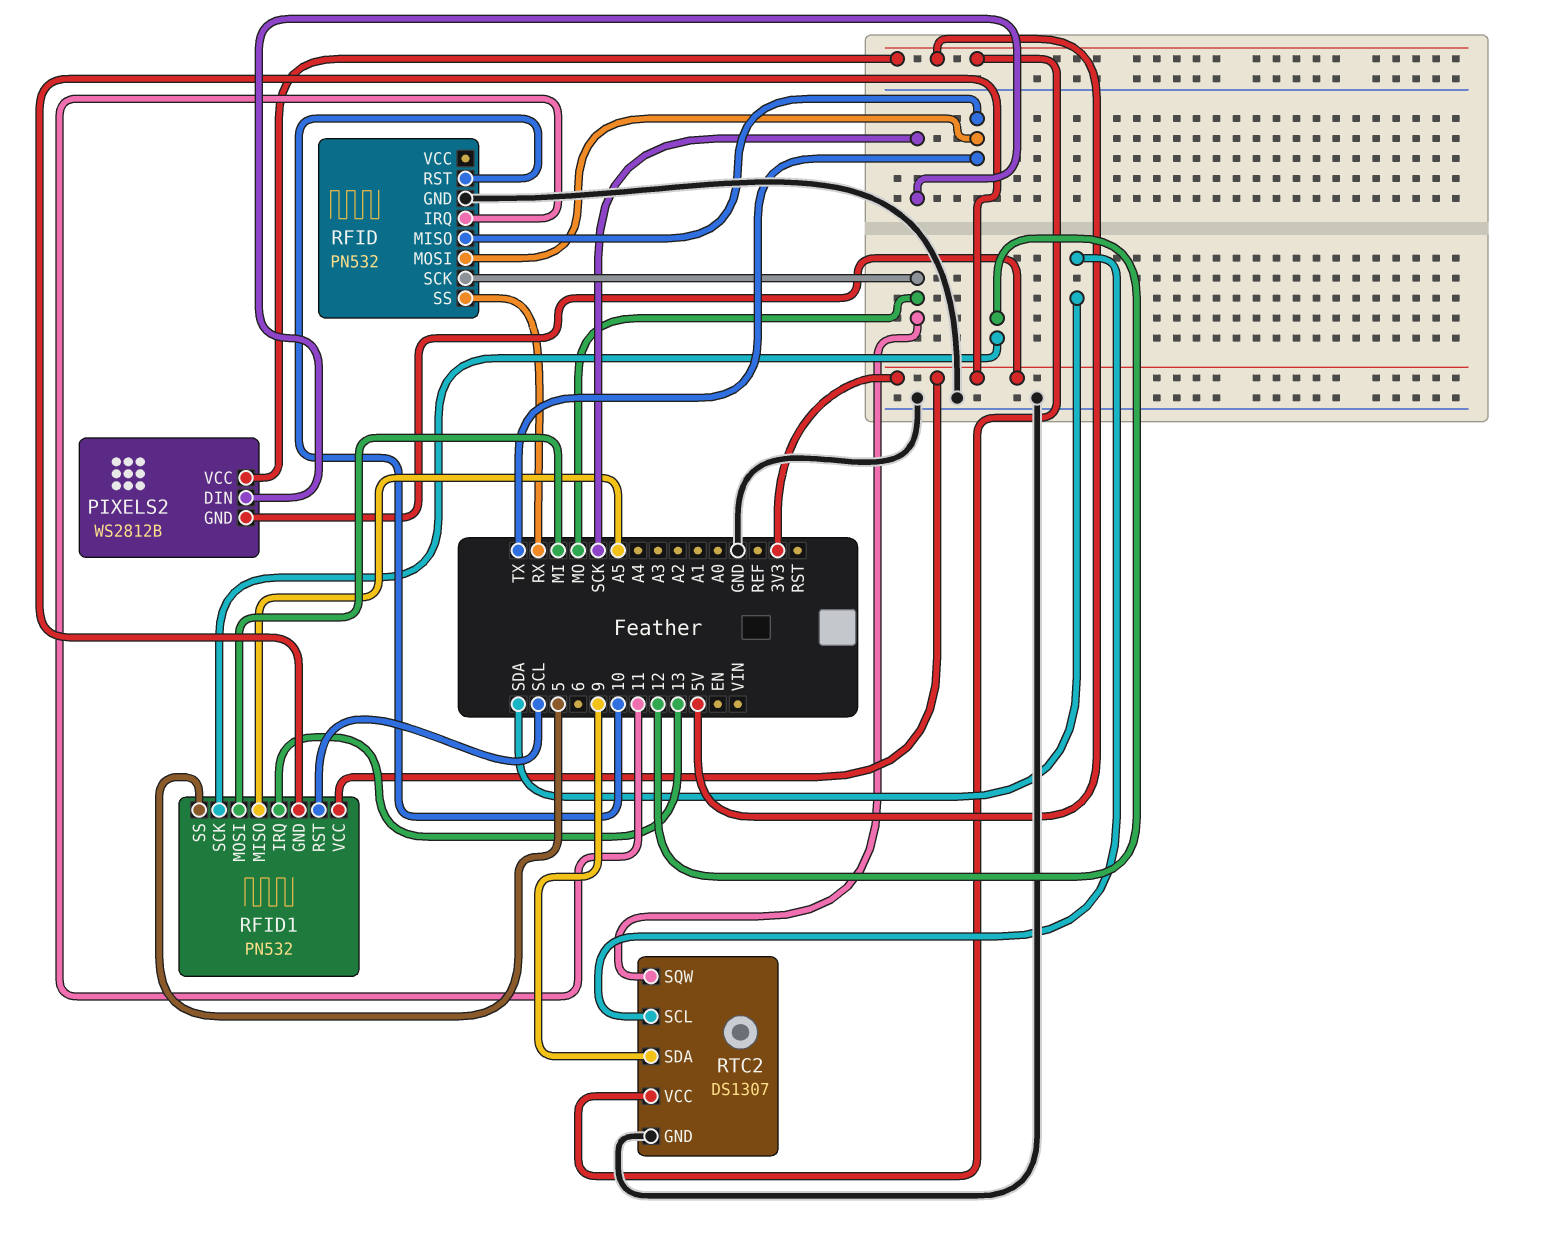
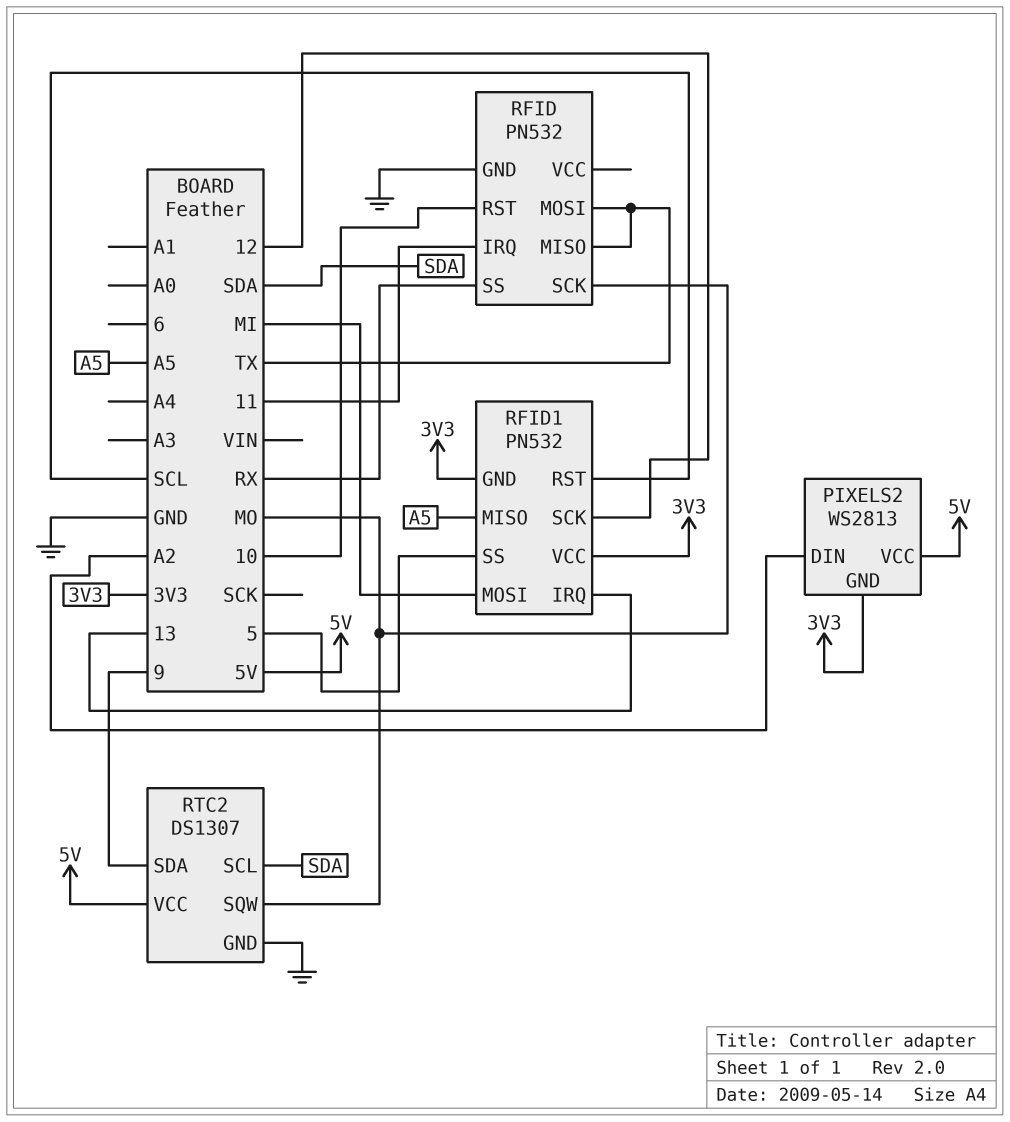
PIXELS2: WS2812B -> WS2813
PIXELS2 pin DIN: SCK -> A2

